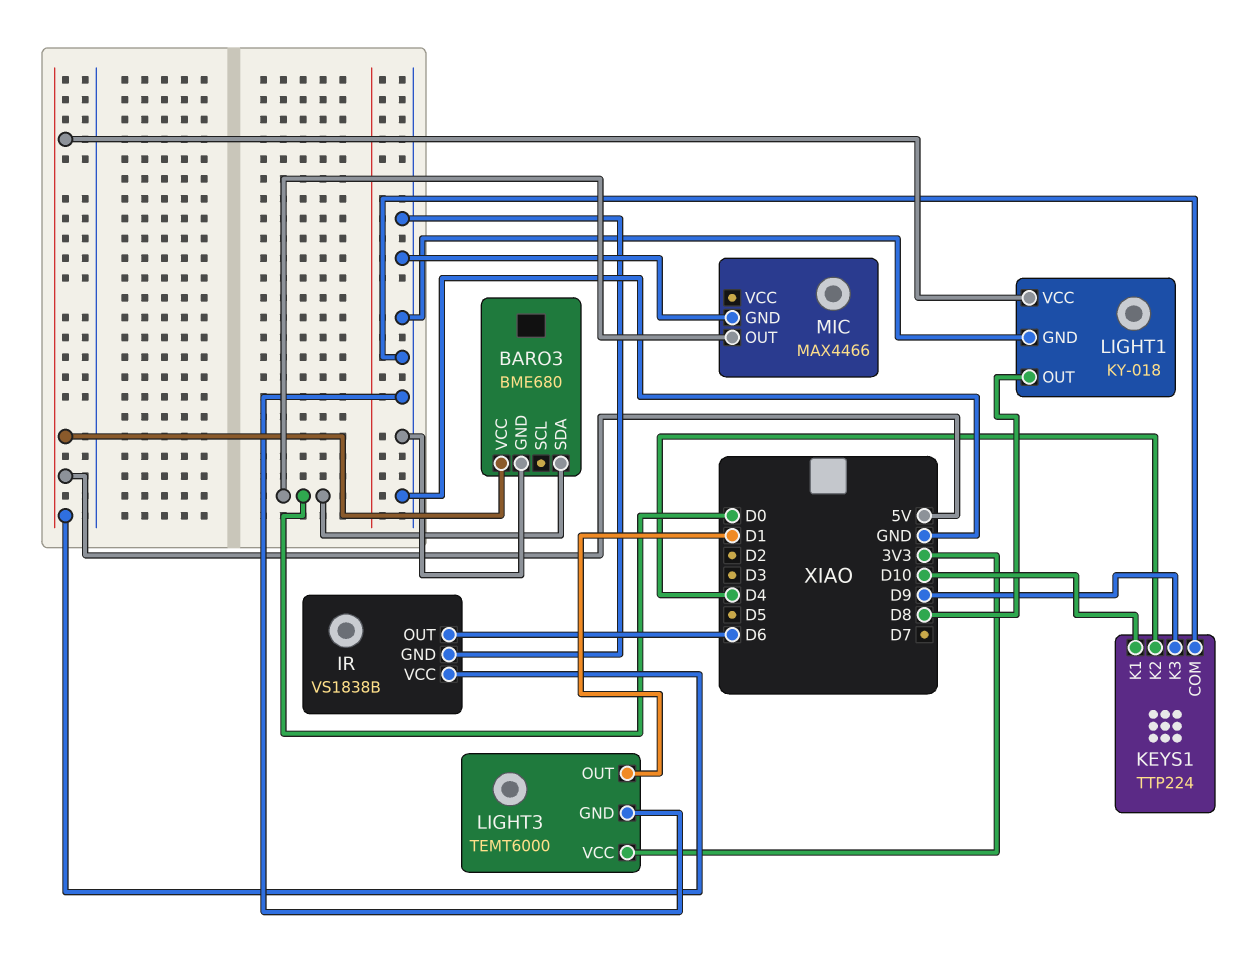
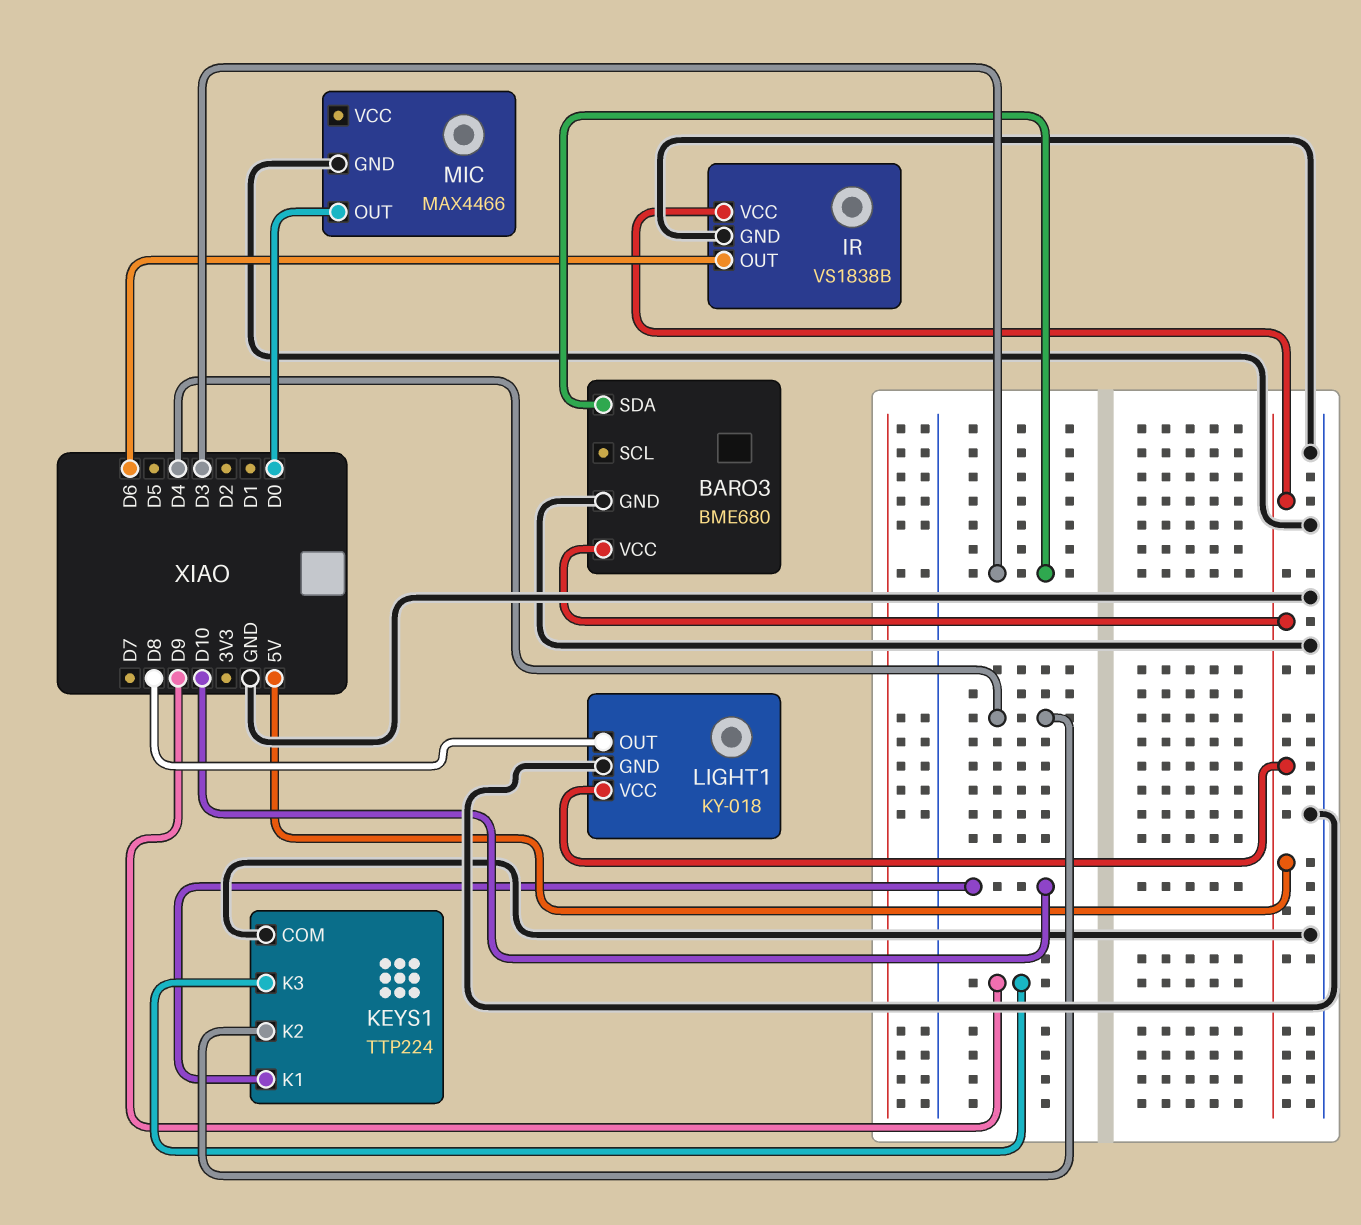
BARO3 pin SDA: D0 -> D3
LIGHT3: TEMT6000 -> none
LIGHT3 pin GND: GND -> none
LIGHT3 pin OUT: D1 -> none
LIGHT3 pin VCC: 3V3 -> none

